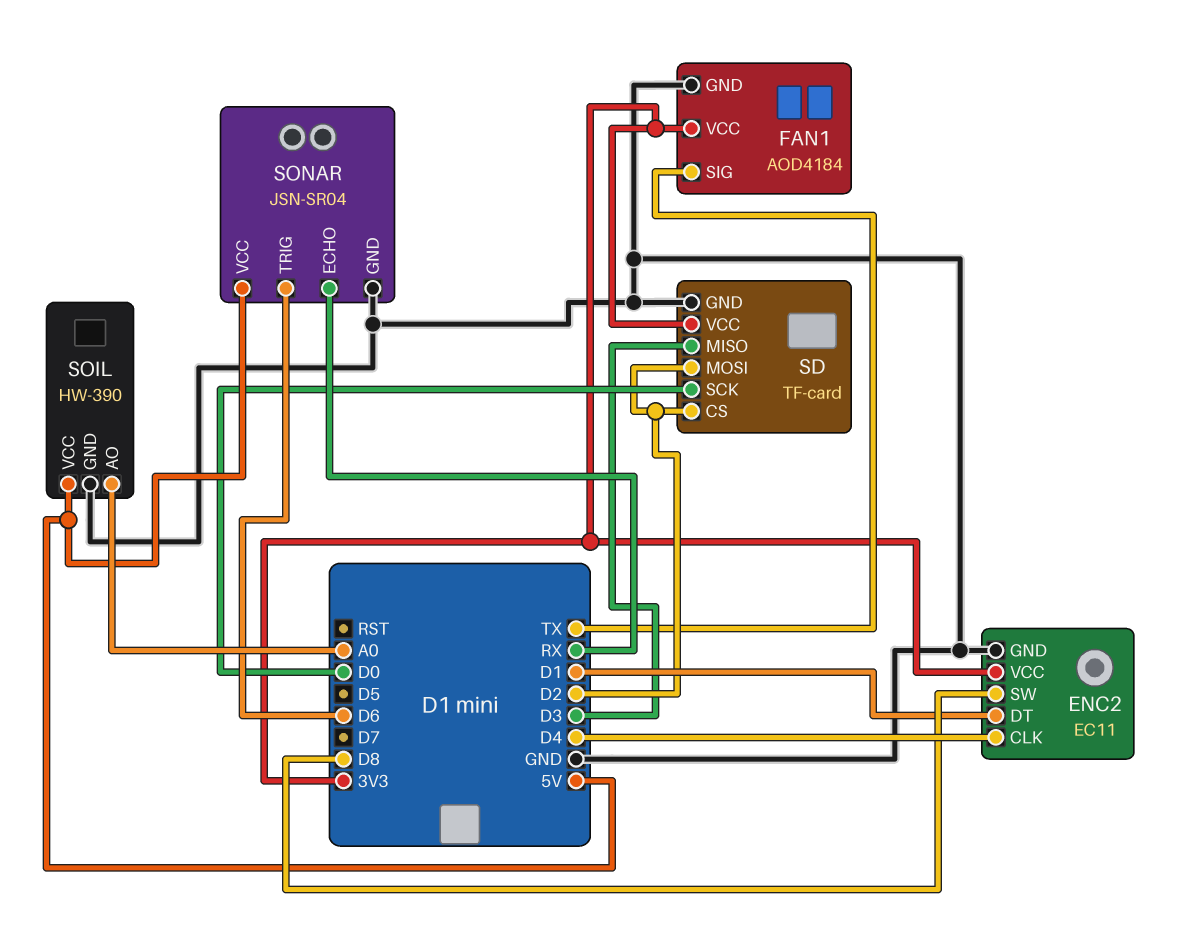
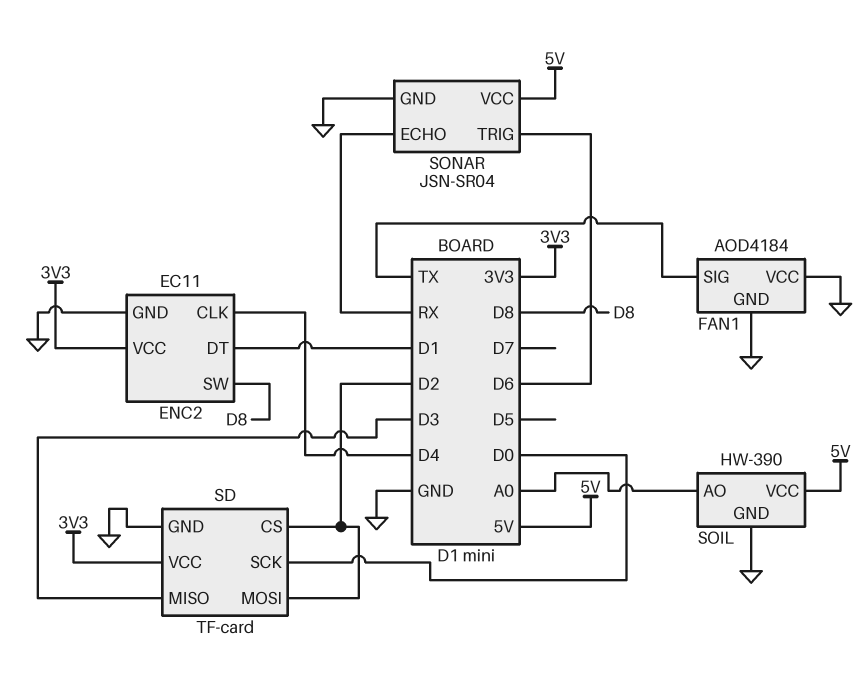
FAN1 pin VCC: 3V3 -> GND

